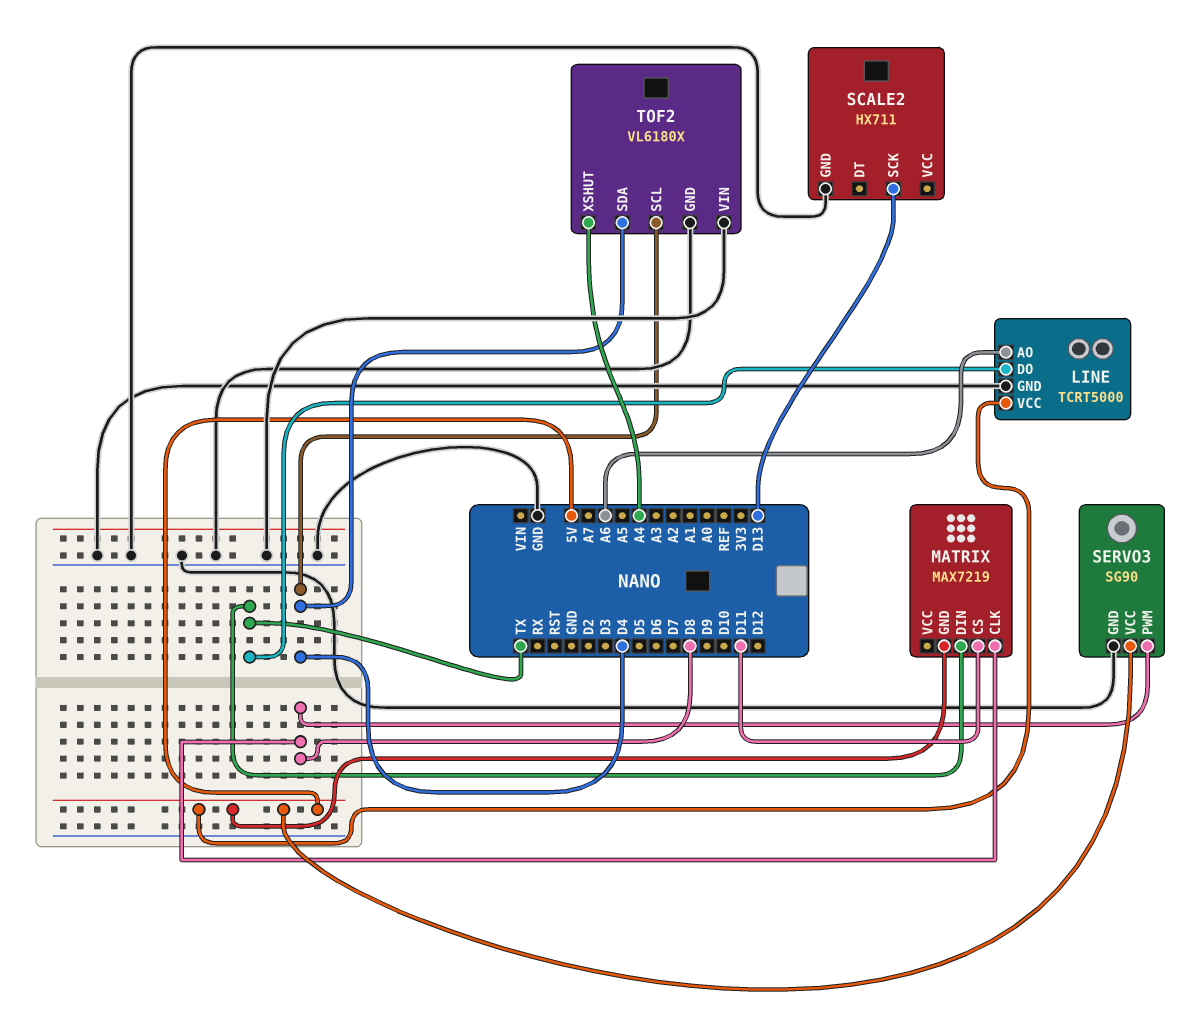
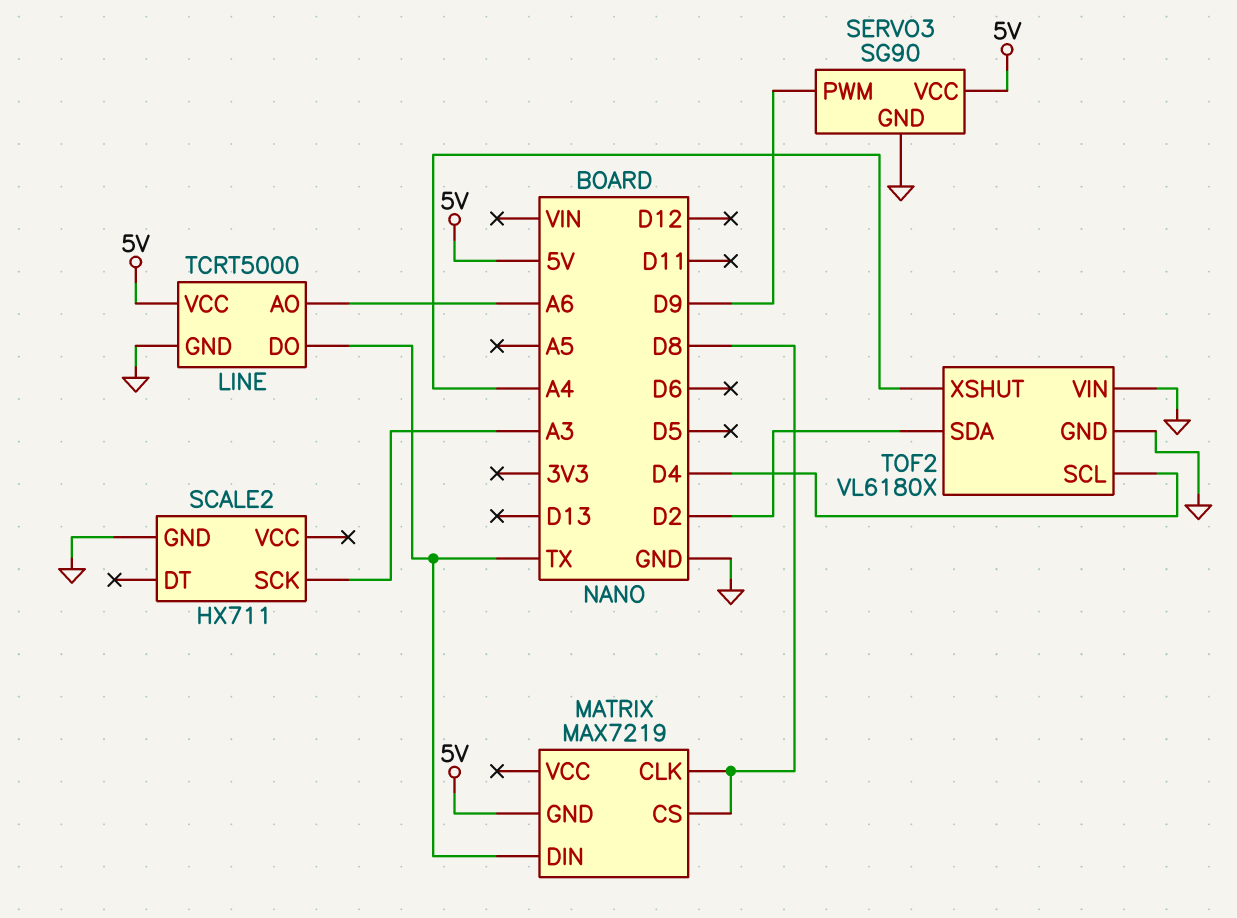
MATRIX pin CS: D11 -> D8
SCALE2 pin SCK: D13 -> A3
SERVO3 pin PWM: D8 -> D9
TOF2 pin SDA: D4 -> D2

